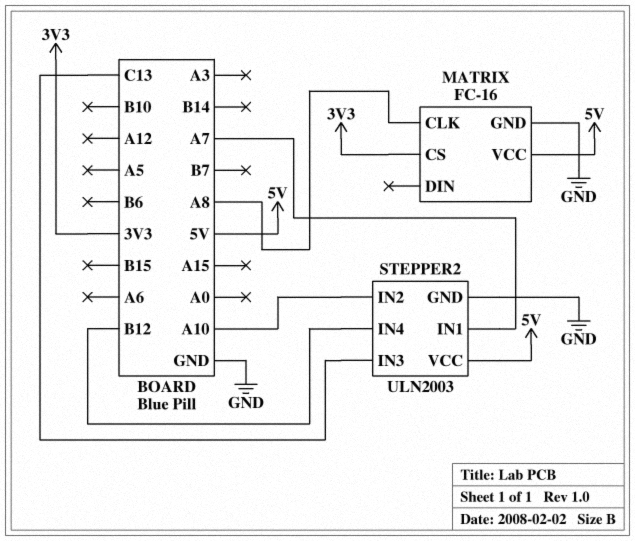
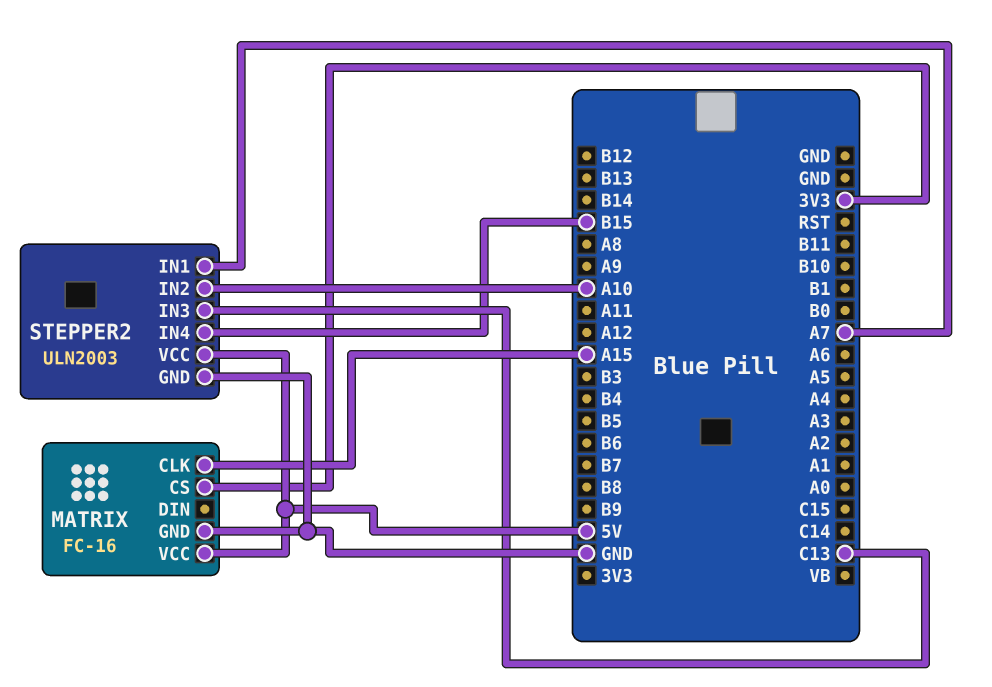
MATRIX pin CLK: A8 -> A15
STEPPER2 pin IN4: B12 -> B15

